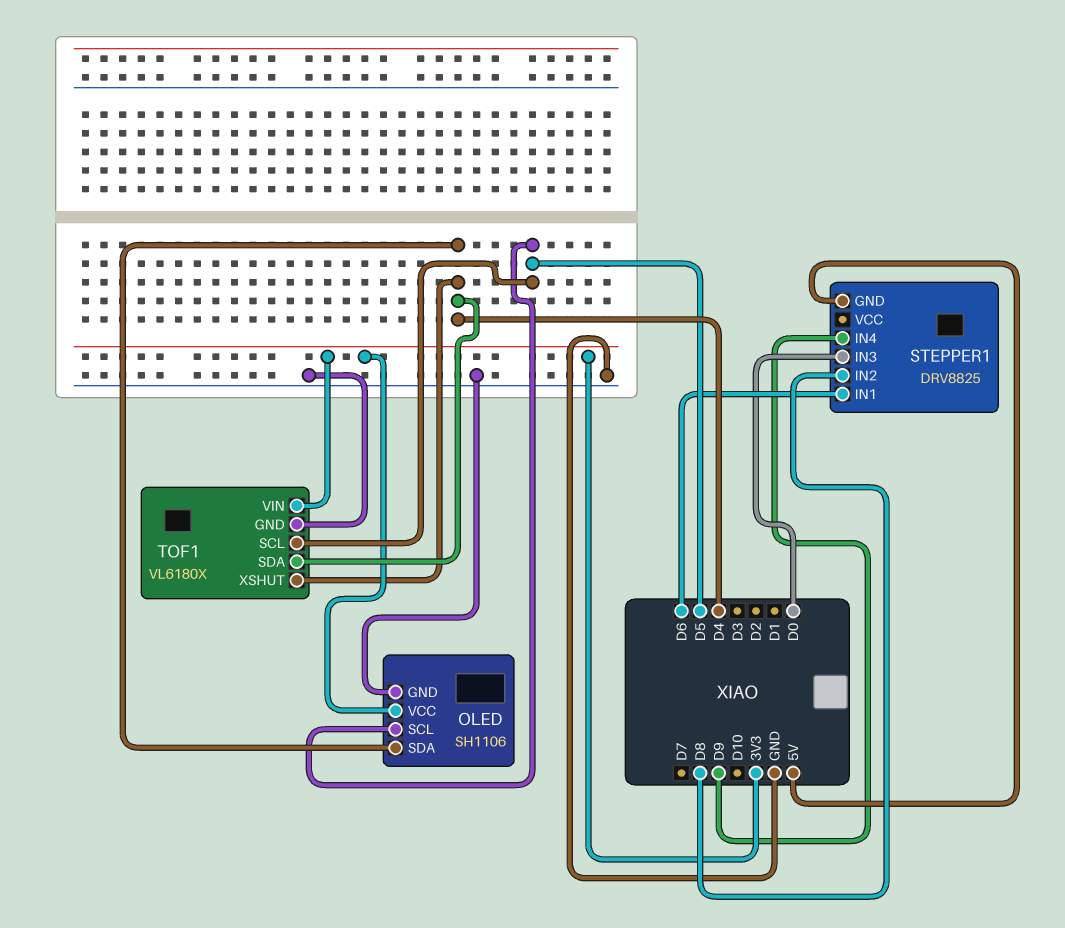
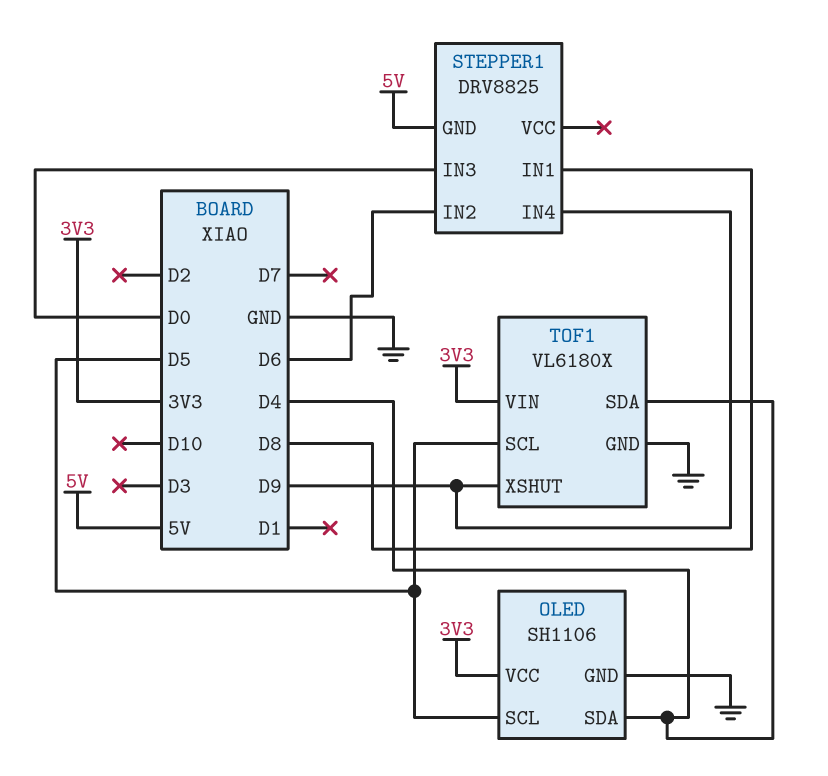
STEPPER1 pin IN1: D6 -> D8
STEPPER1 pin IN2: D8 -> D6
TOF1 pin XSHUT: D4 -> D9

